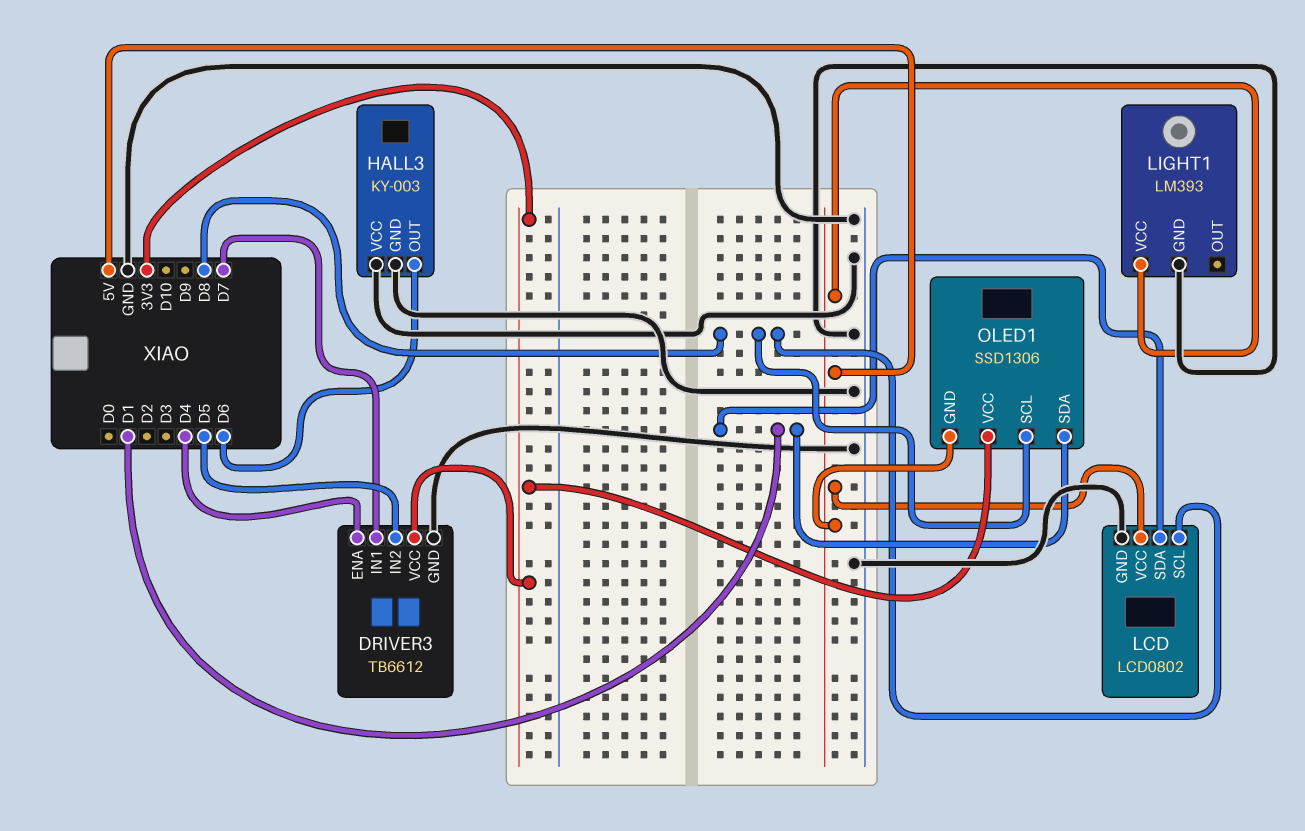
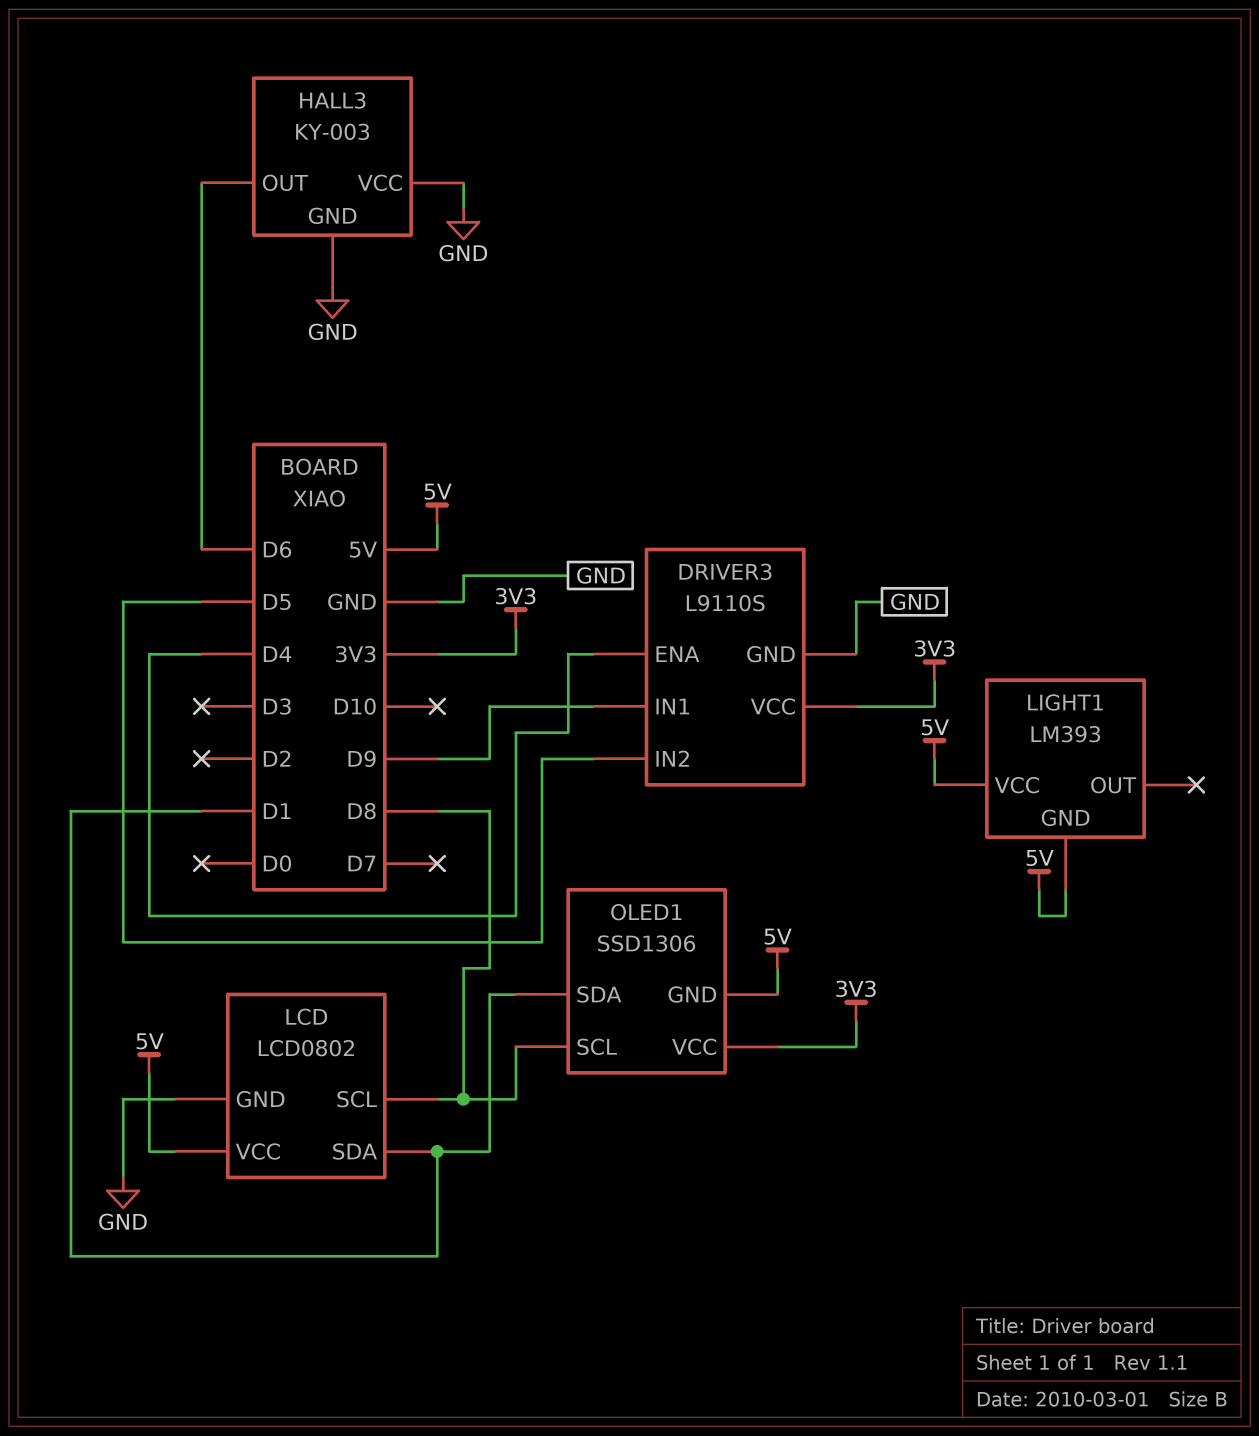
DRIVER3: TB6612 -> L9110S
DRIVER3 pin IN1: D7 -> D9
LIGHT1 pin GND: GND -> 5V

